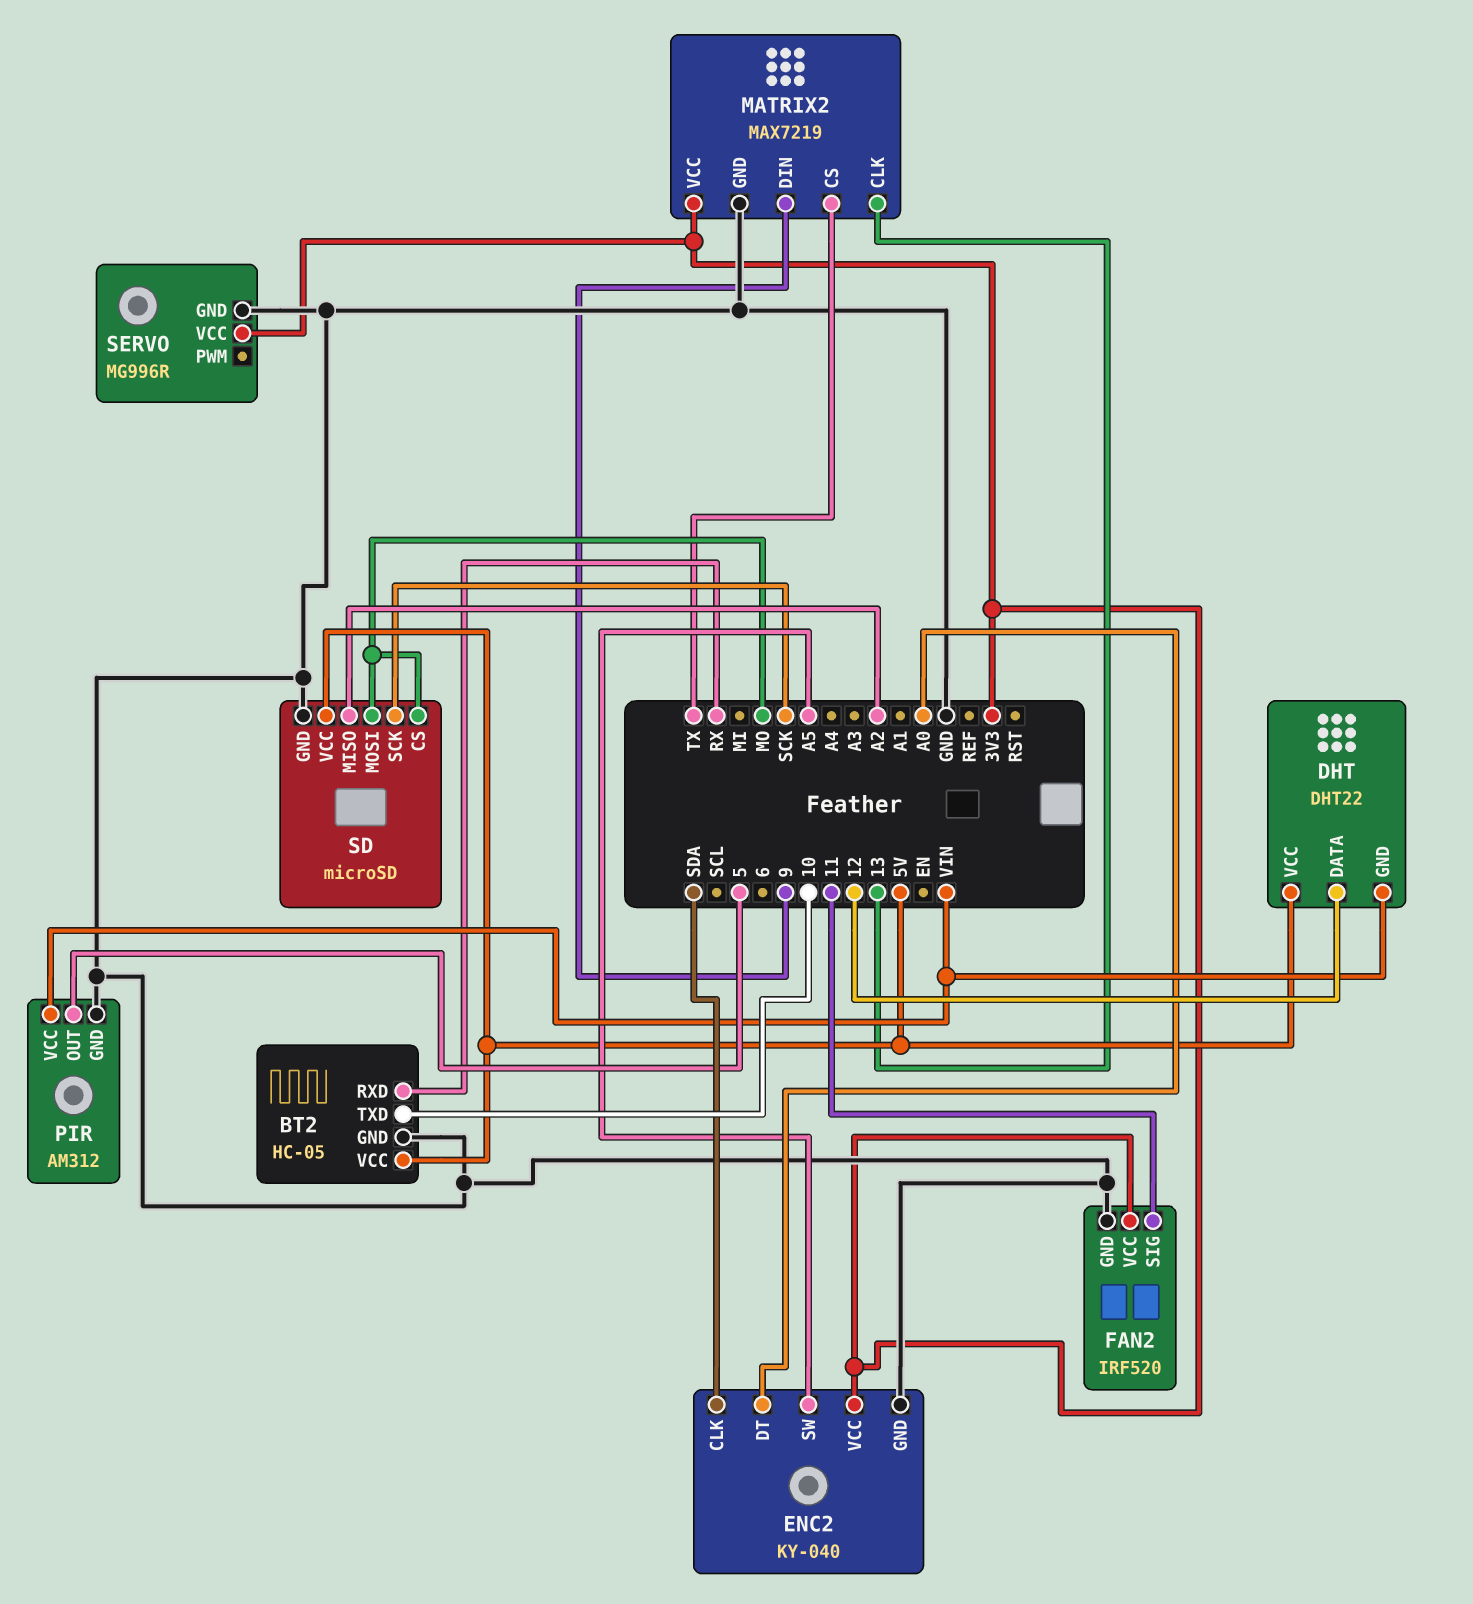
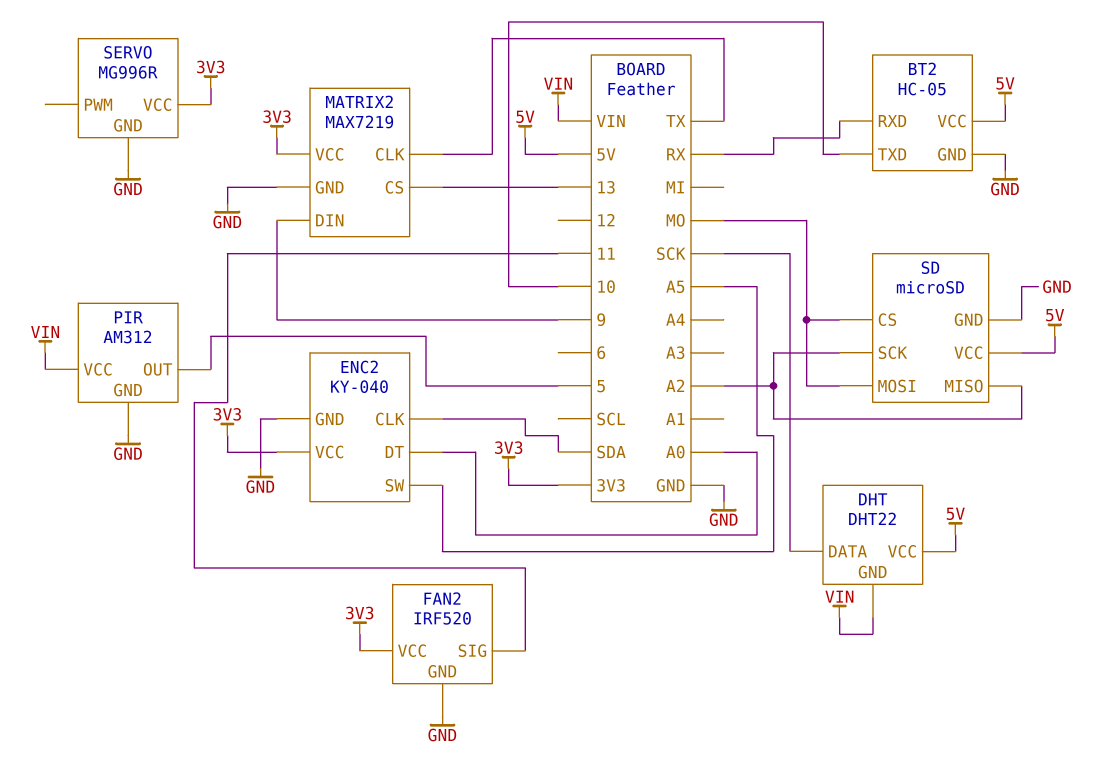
DHT pin DATA: 12 -> SCK
MATRIX2 pin CLK: 13 -> TX
MATRIX2 pin CS: TX -> 13
SD pin SCK: SCK -> A2

